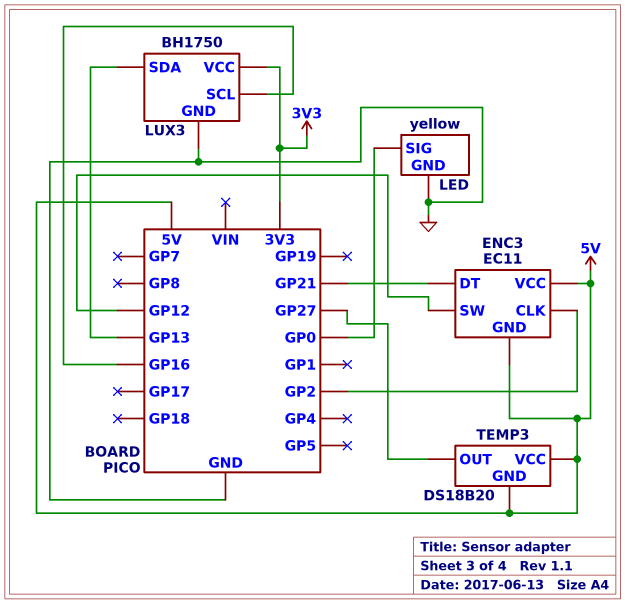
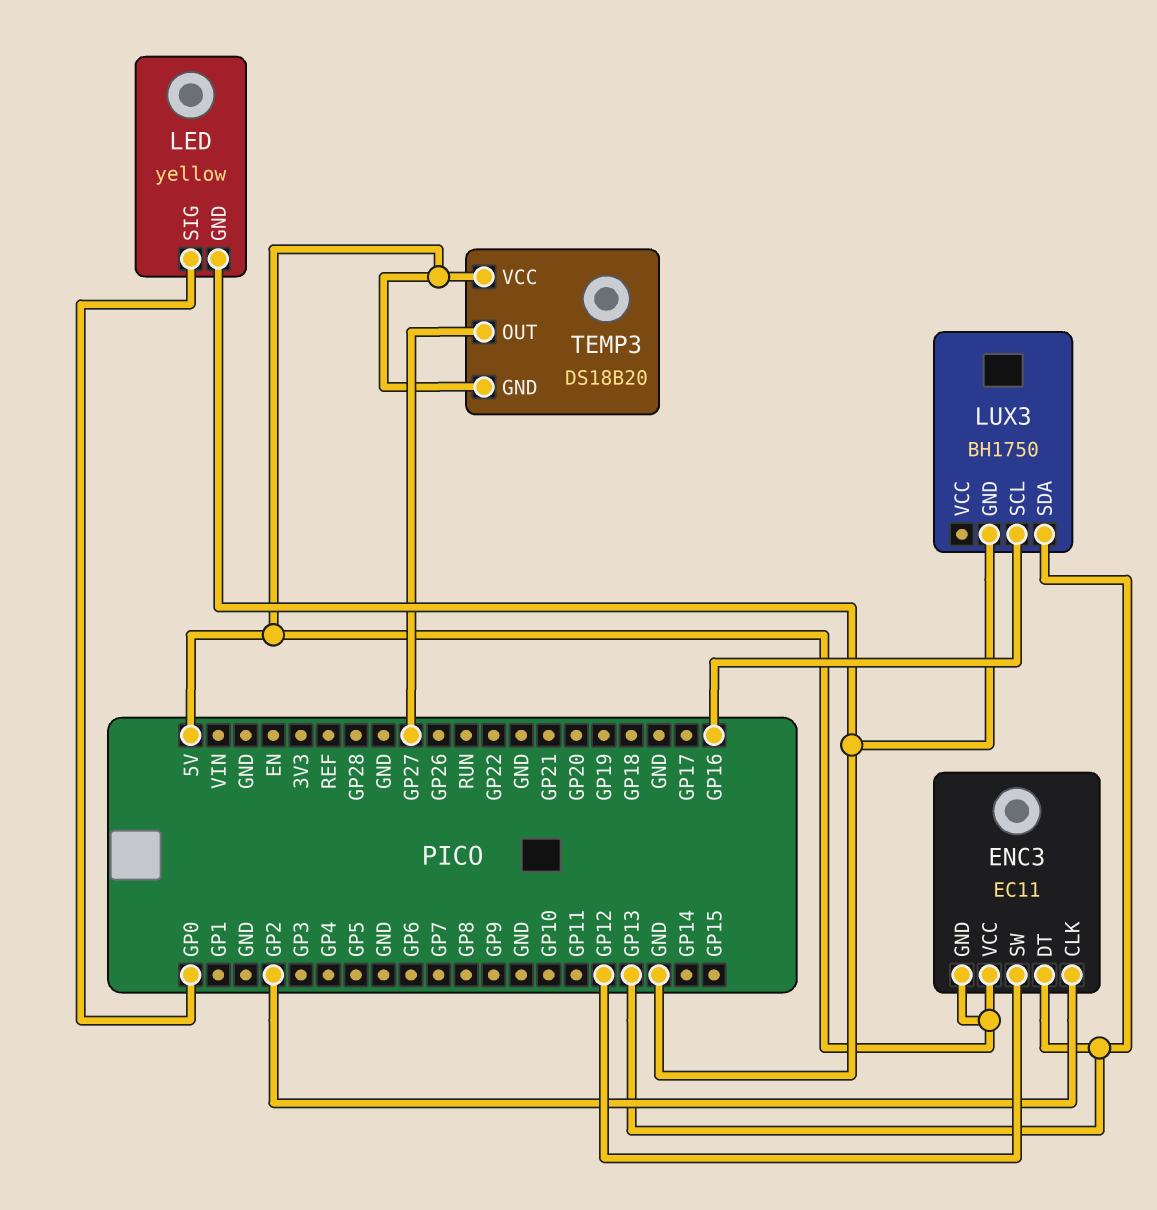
ENC3 pin DT: GP21 -> GP13
LUX3 pin VCC: 3V3 -> none

